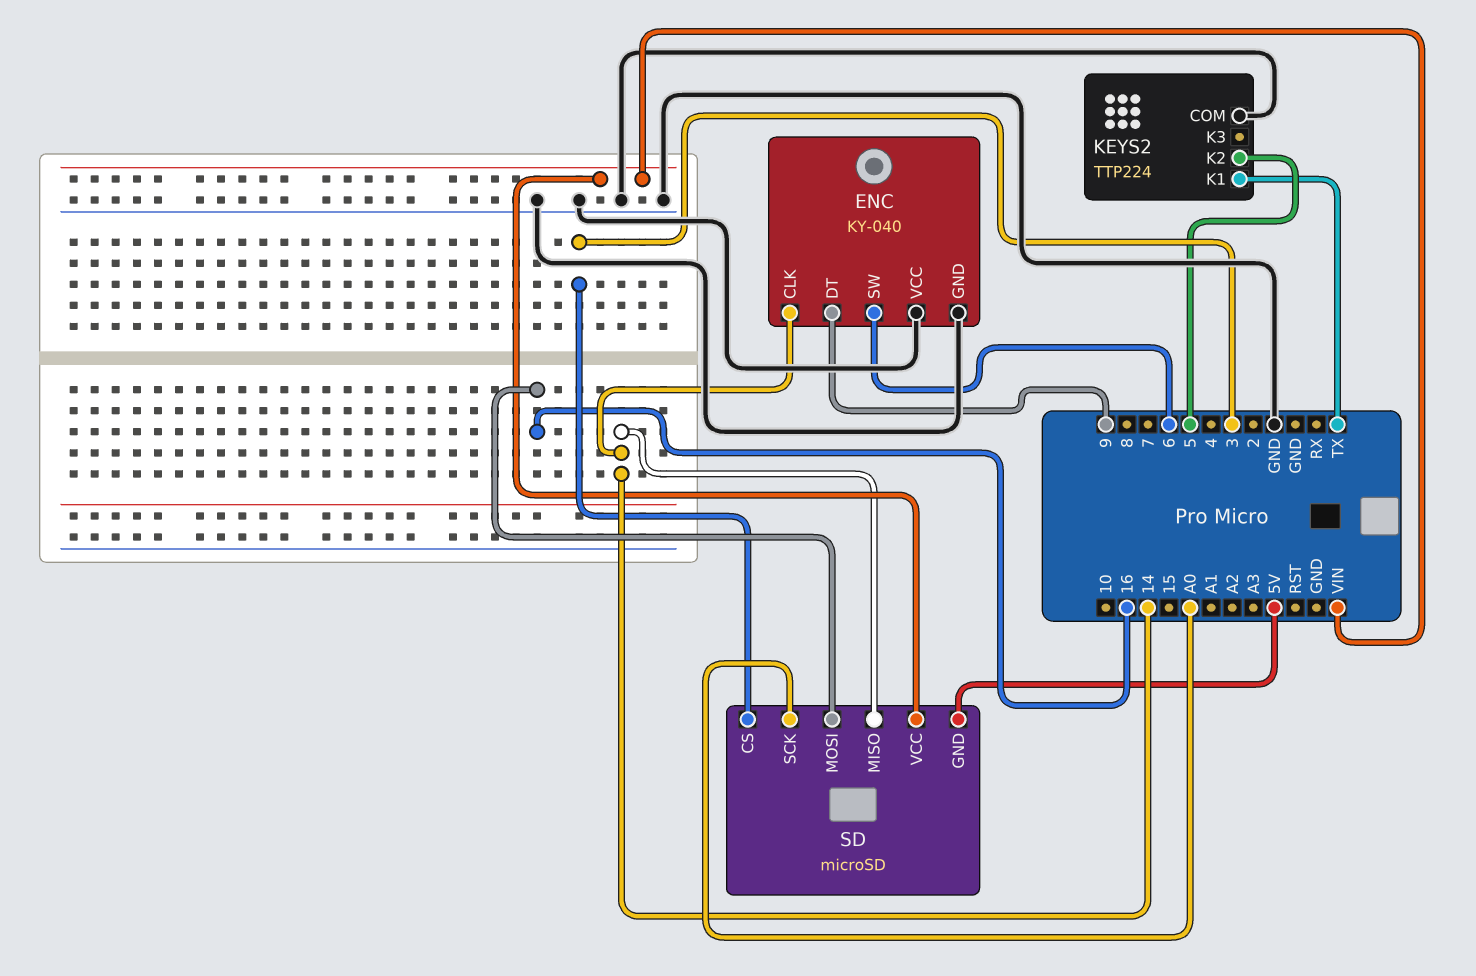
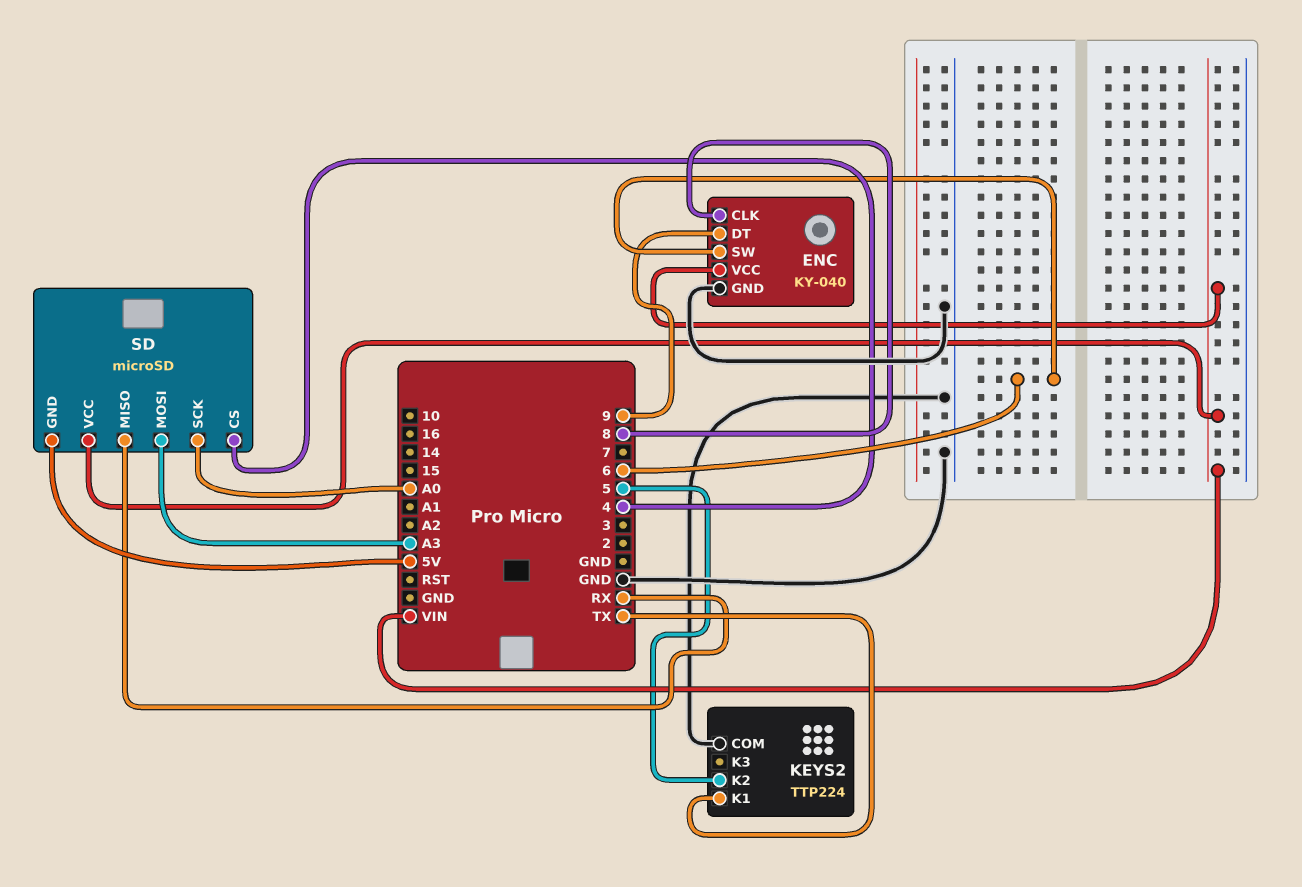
ENC pin CLK: 14 -> 8
ENC pin VCC: GND -> VIN
SD pin CS: 3 -> 4
SD pin MISO: 14 -> RX
SD pin MOSI: 16 -> A3

